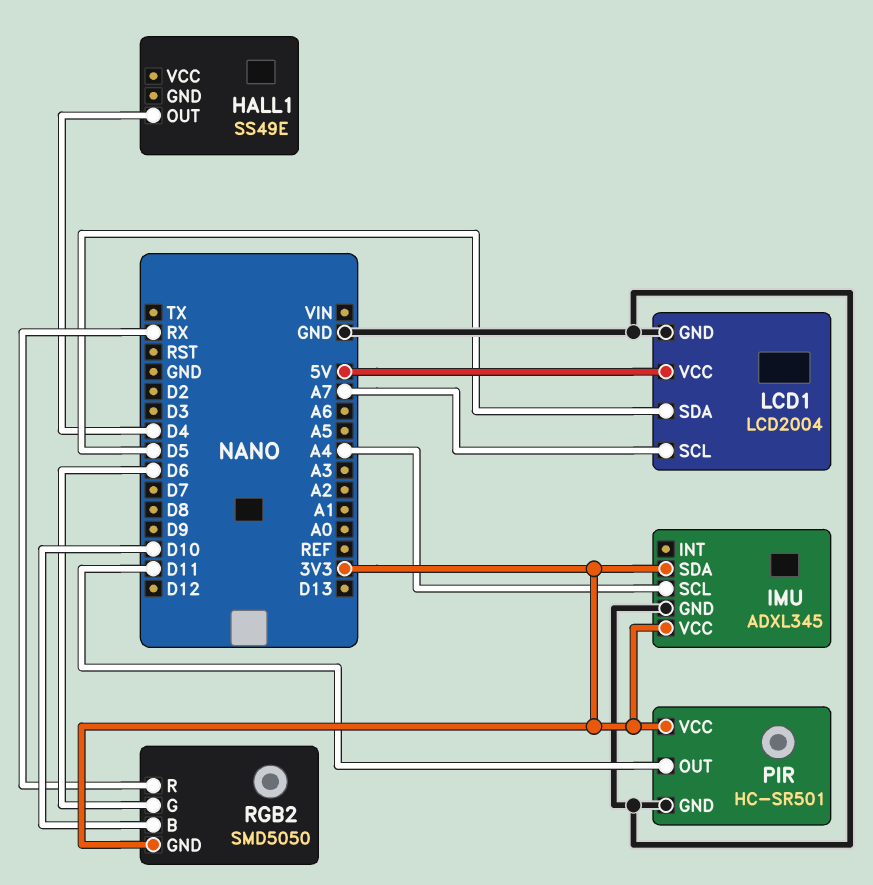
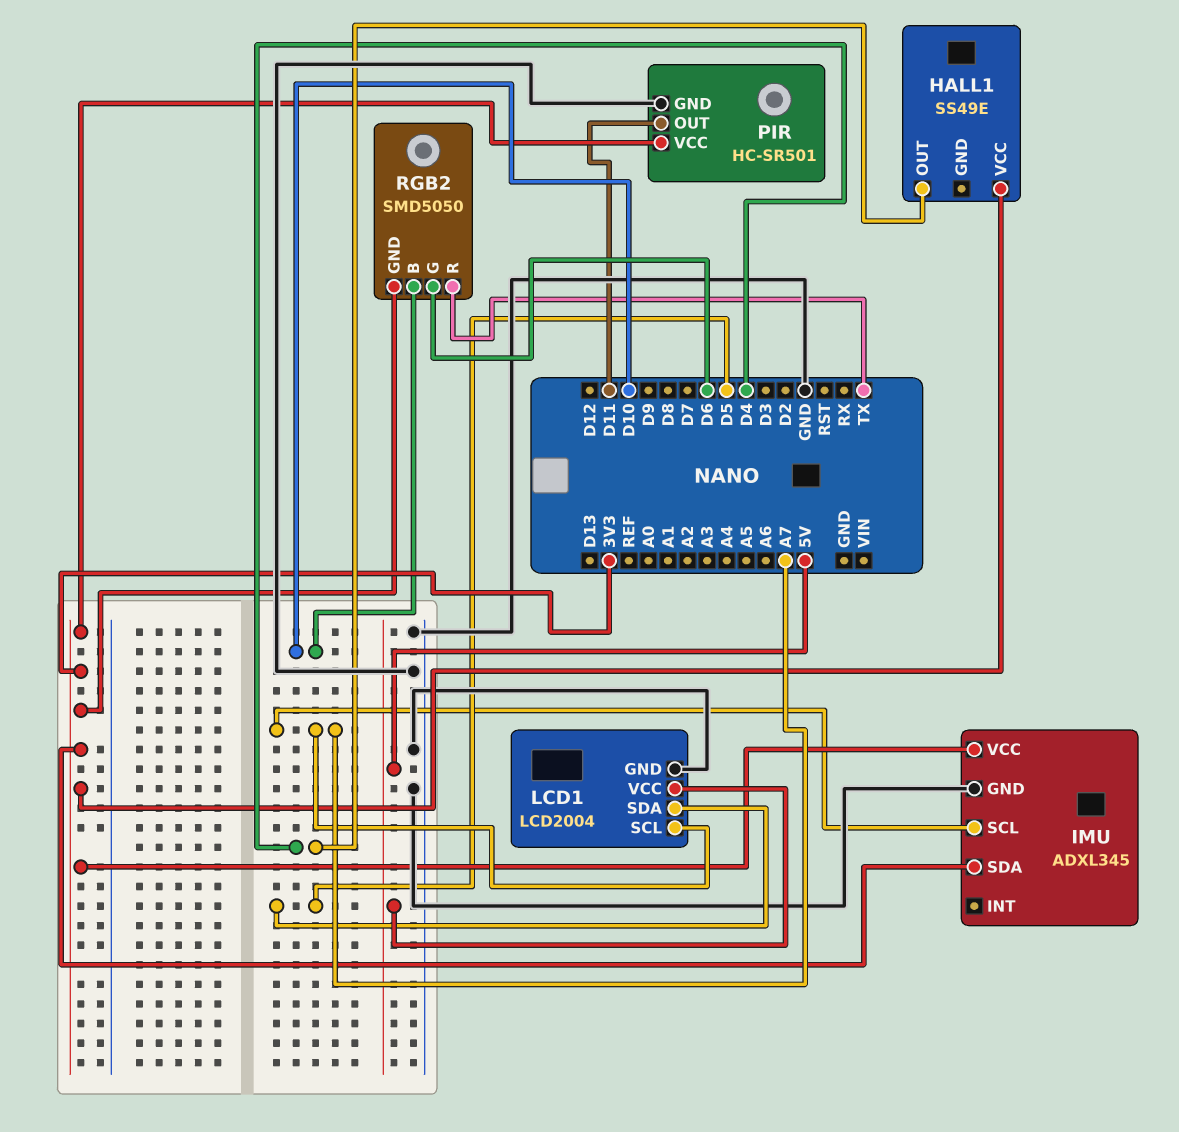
HALL1 pin VCC: none -> 3V3
IMU pin SCL: A4 -> A7
RGB2 pin R: RX -> TX

